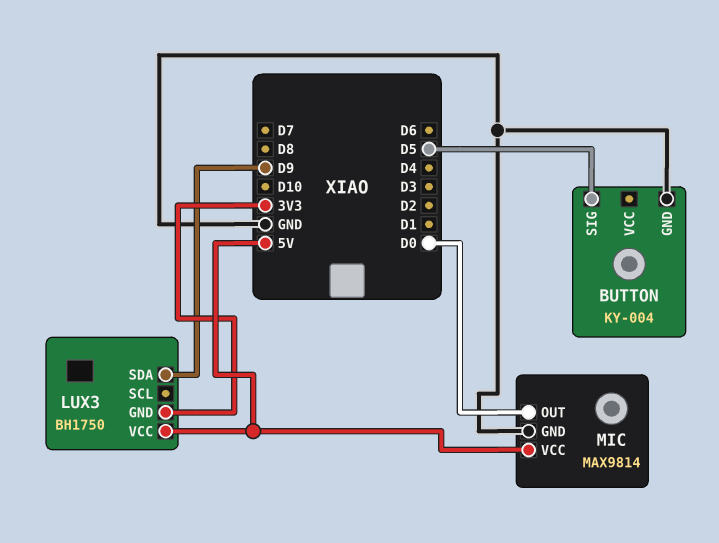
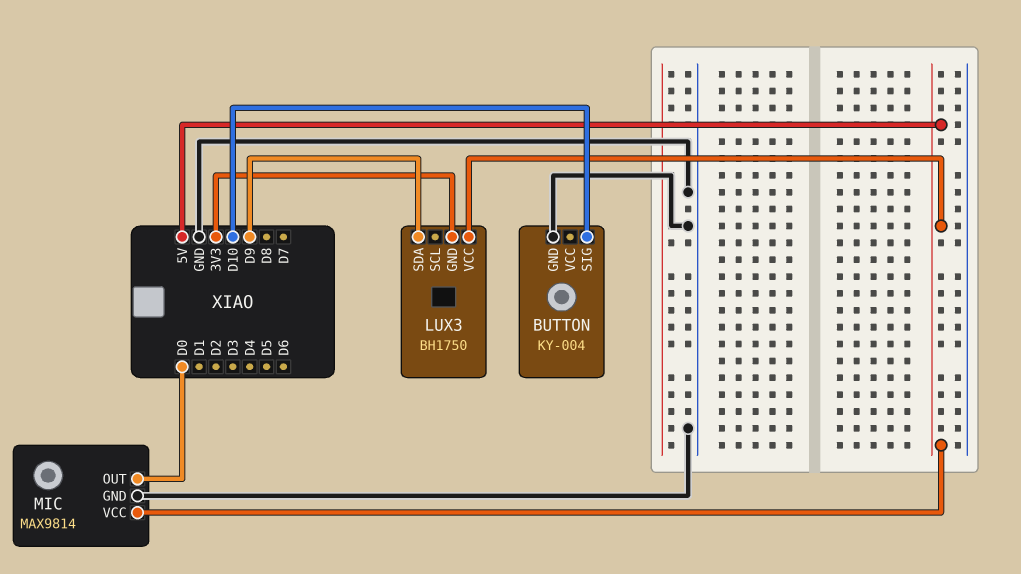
BUTTON pin SIG: D5 -> D10

